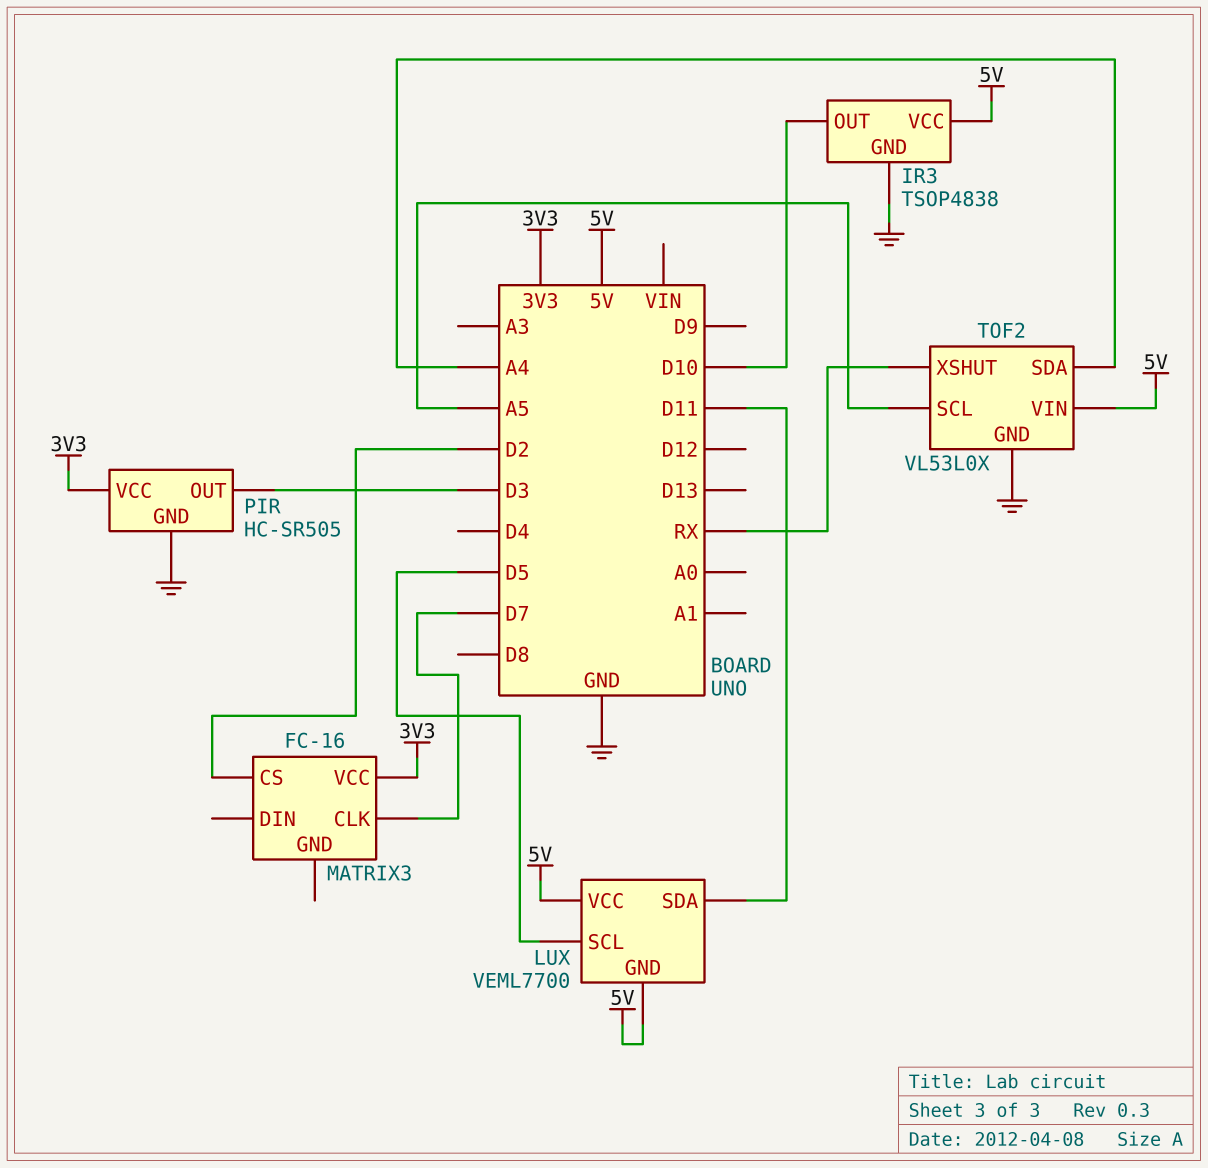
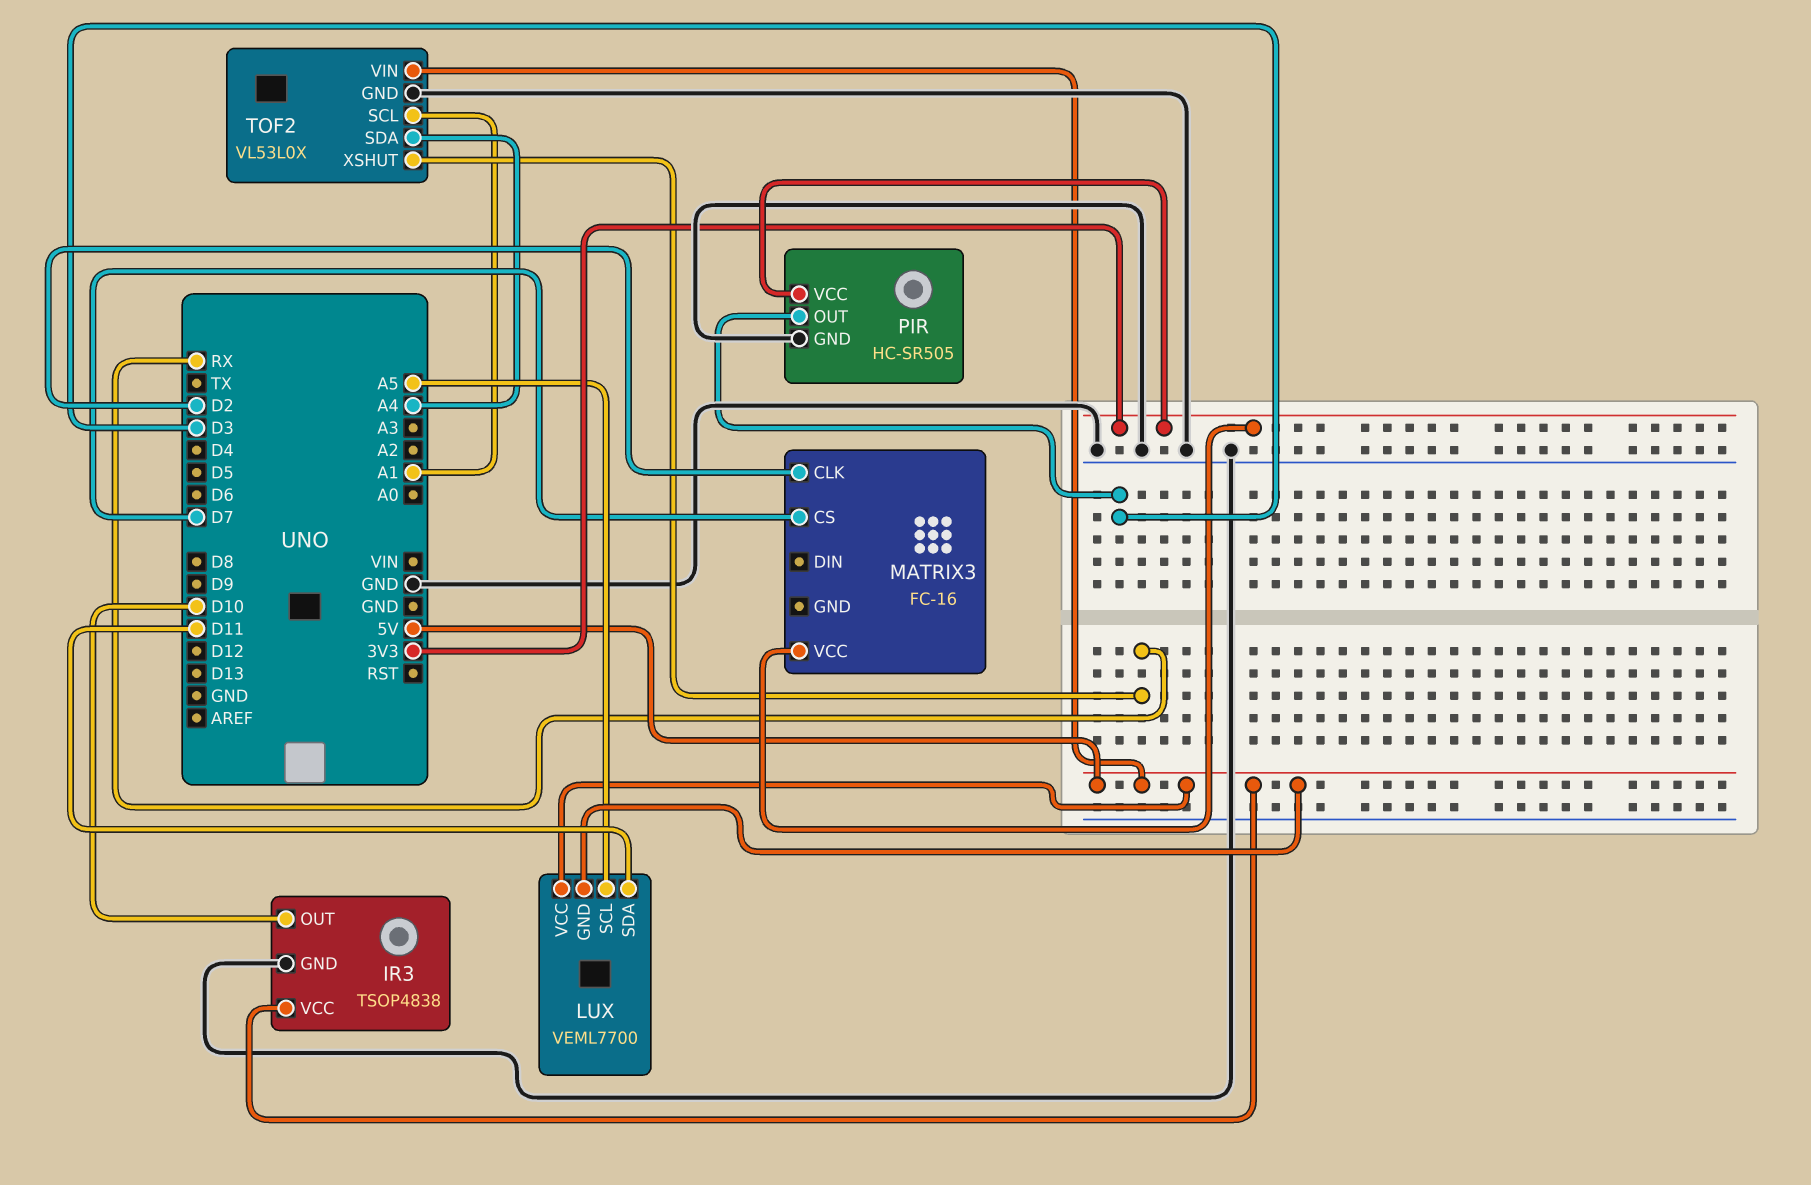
LUX pin SCL: D5 -> A5
MATRIX3 pin CLK: D7 -> D2
MATRIX3 pin CS: D2 -> D7
TOF2 pin SCL: A5 -> A1

